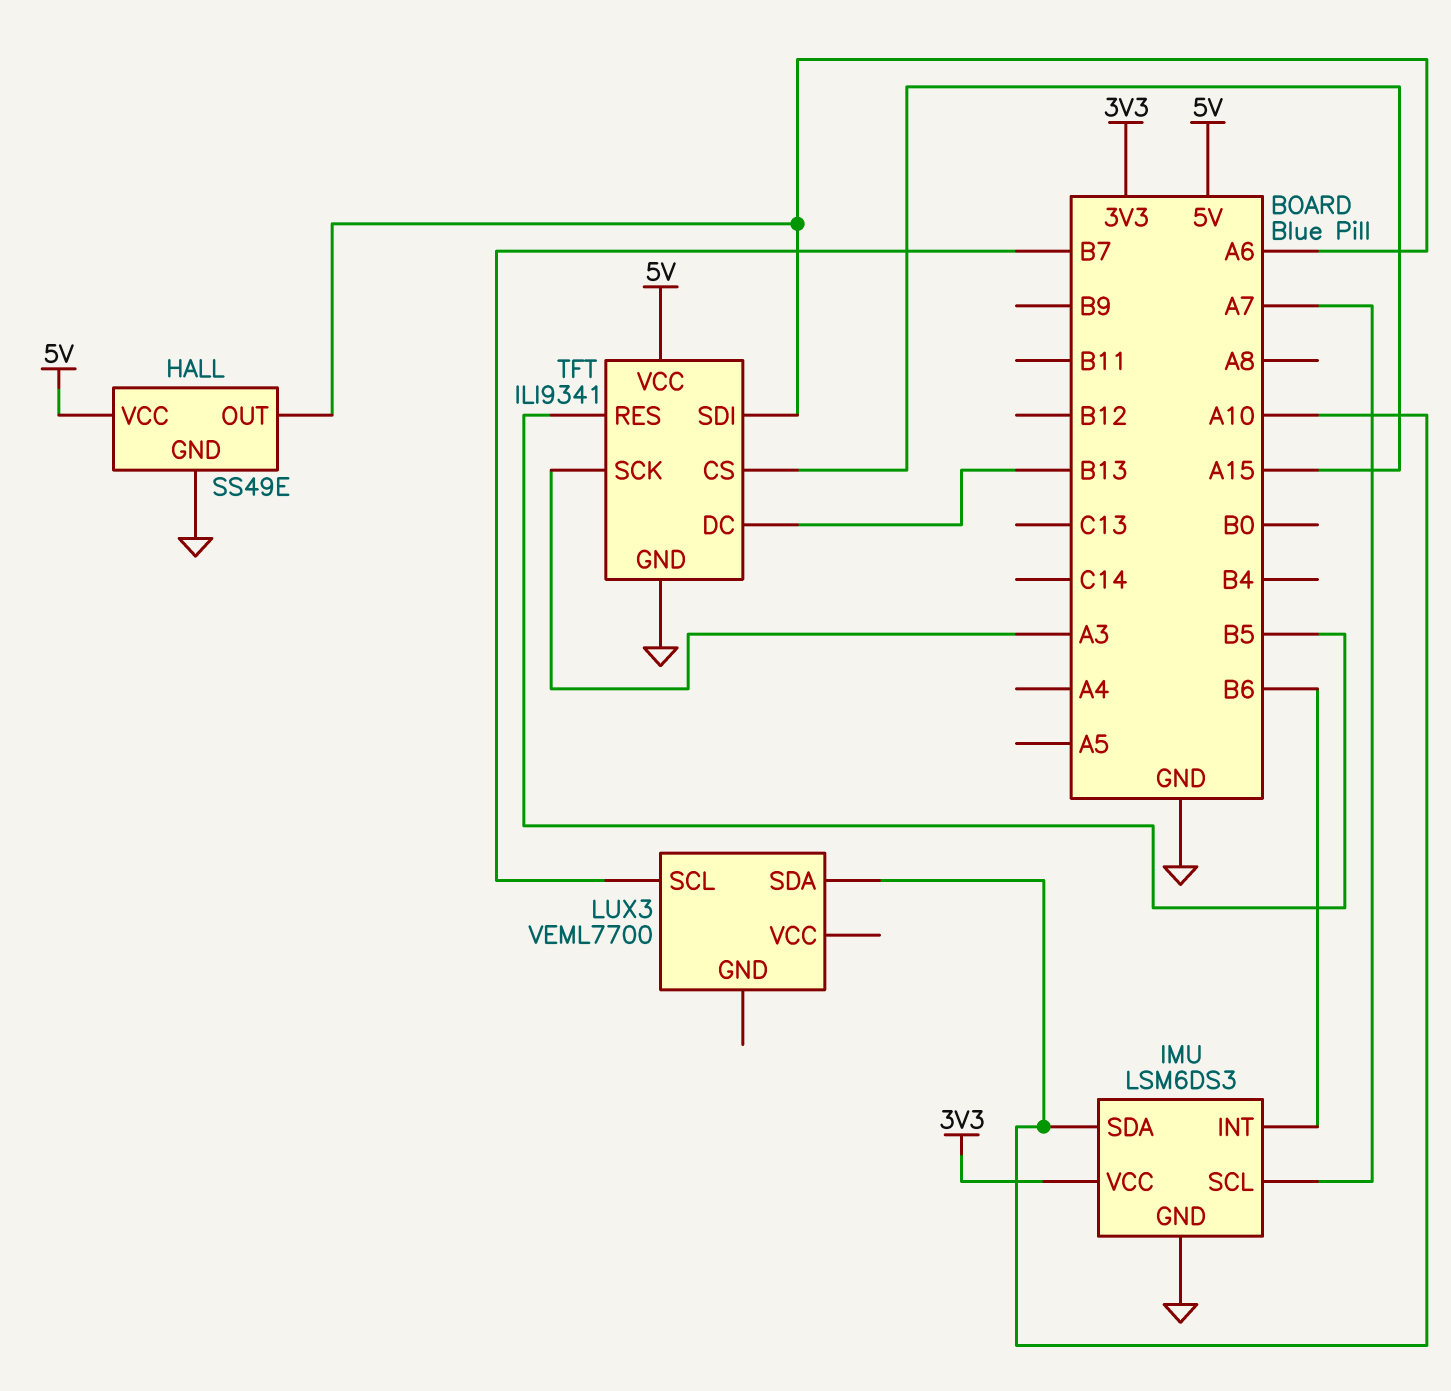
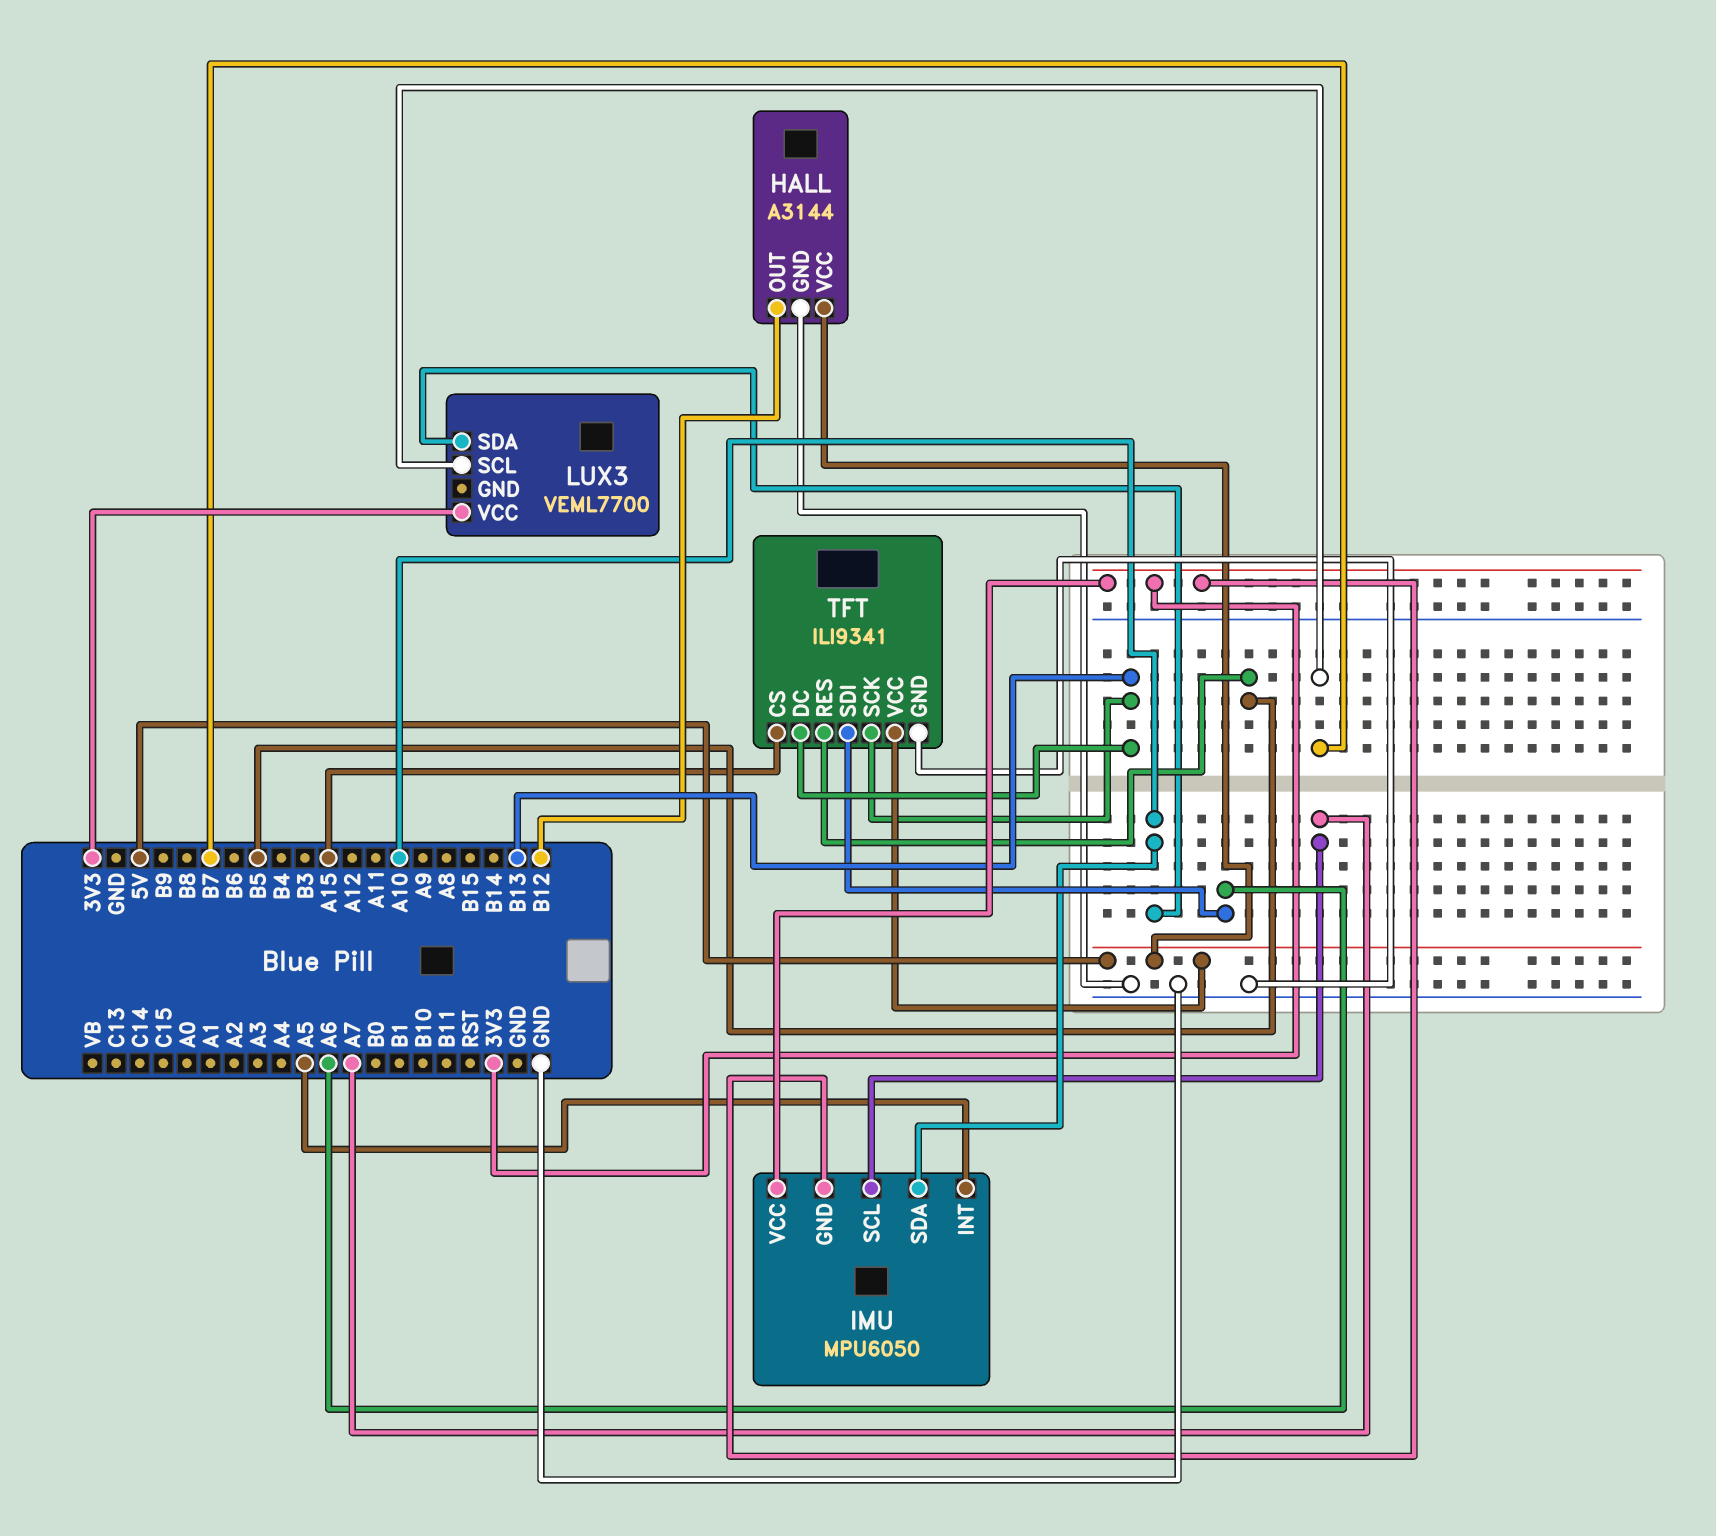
HALL: SS49E -> A3144
HALL pin OUT: A6 -> B12
IMU: LSM6DS3 -> MPU6050
IMU pin GND: GND -> 3V3
IMU pin INT: B6 -> A5
LUX3 pin VCC: none -> 3V3
TFT pin SCK: A3 -> B13

